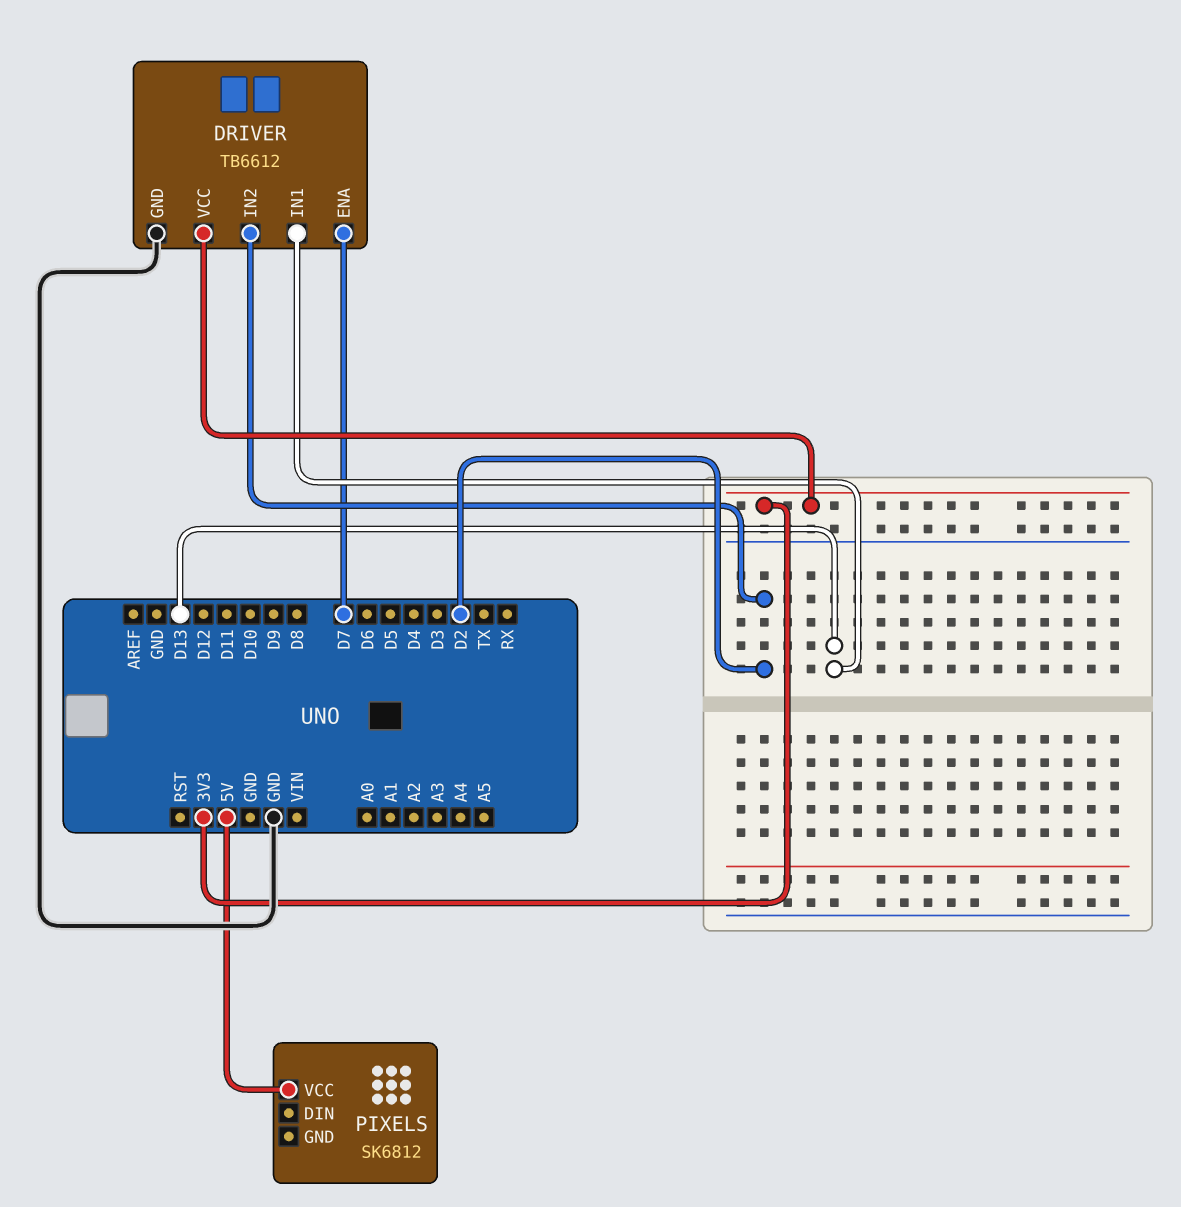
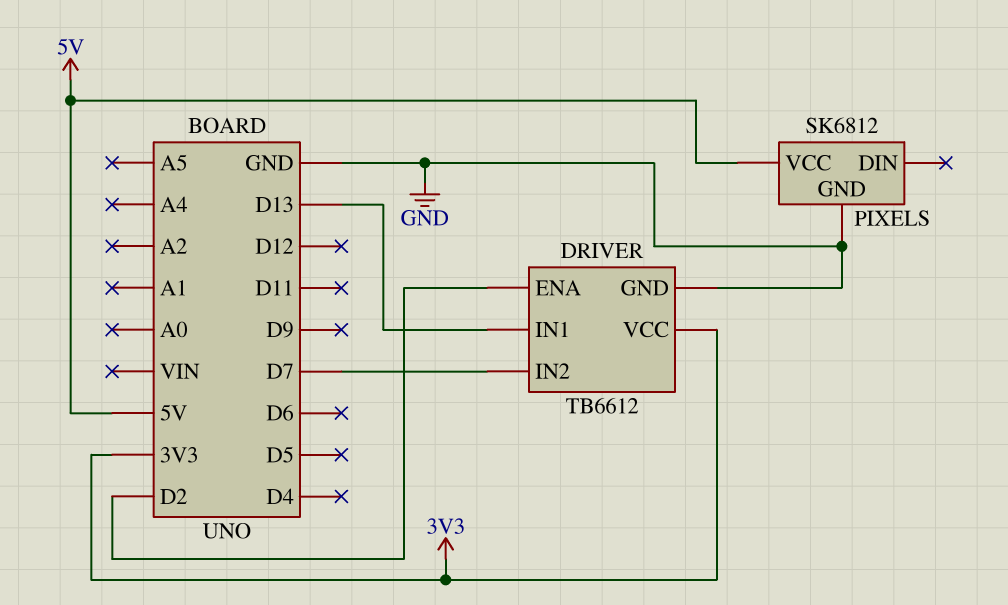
DRIVER pin ENA: D7 -> D2
DRIVER pin IN2: D2 -> D7
PIXELS pin GND: none -> GND

